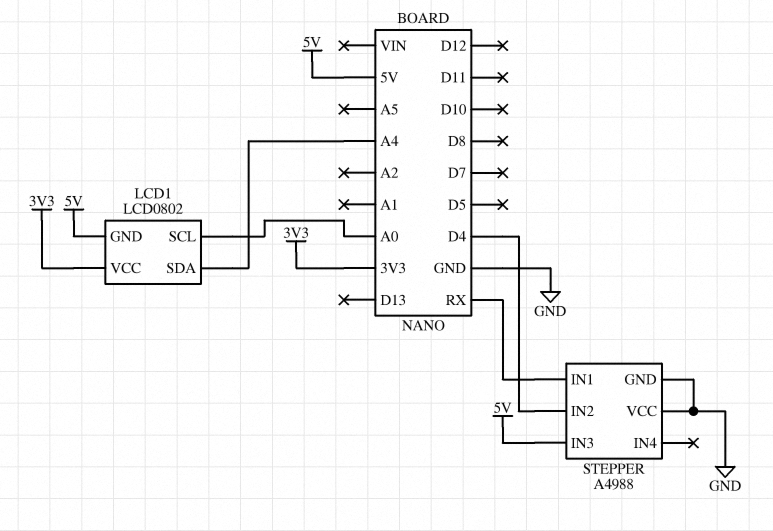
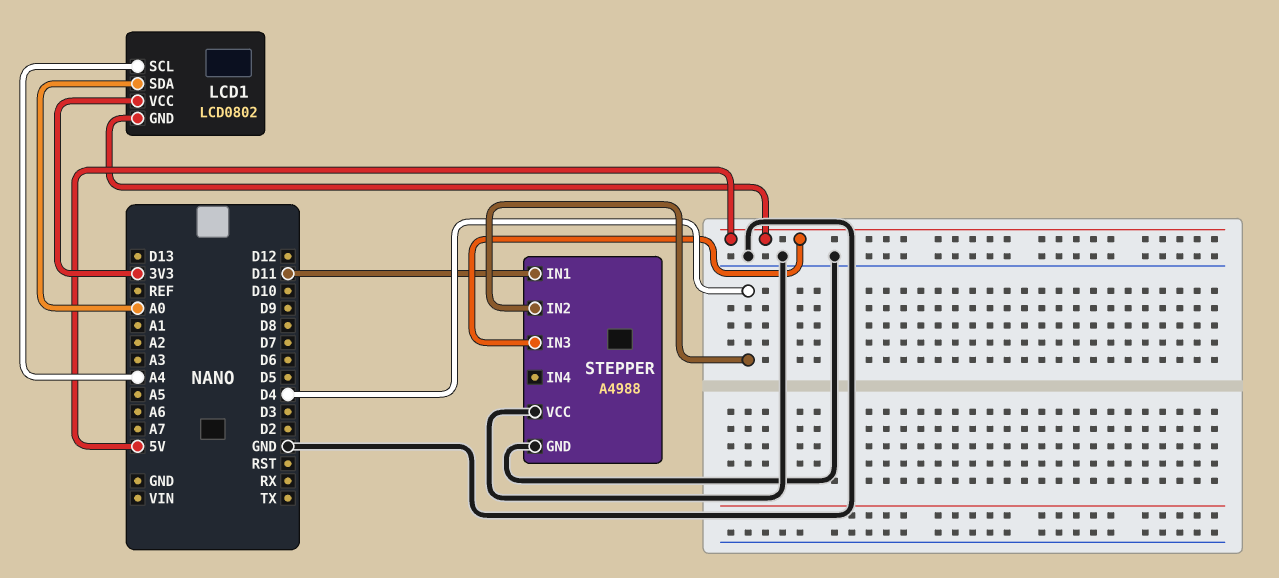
LCD1 pin SCL: A0 -> A4
LCD1 pin SDA: A4 -> A0
STEPPER pin IN1: RX -> D11

